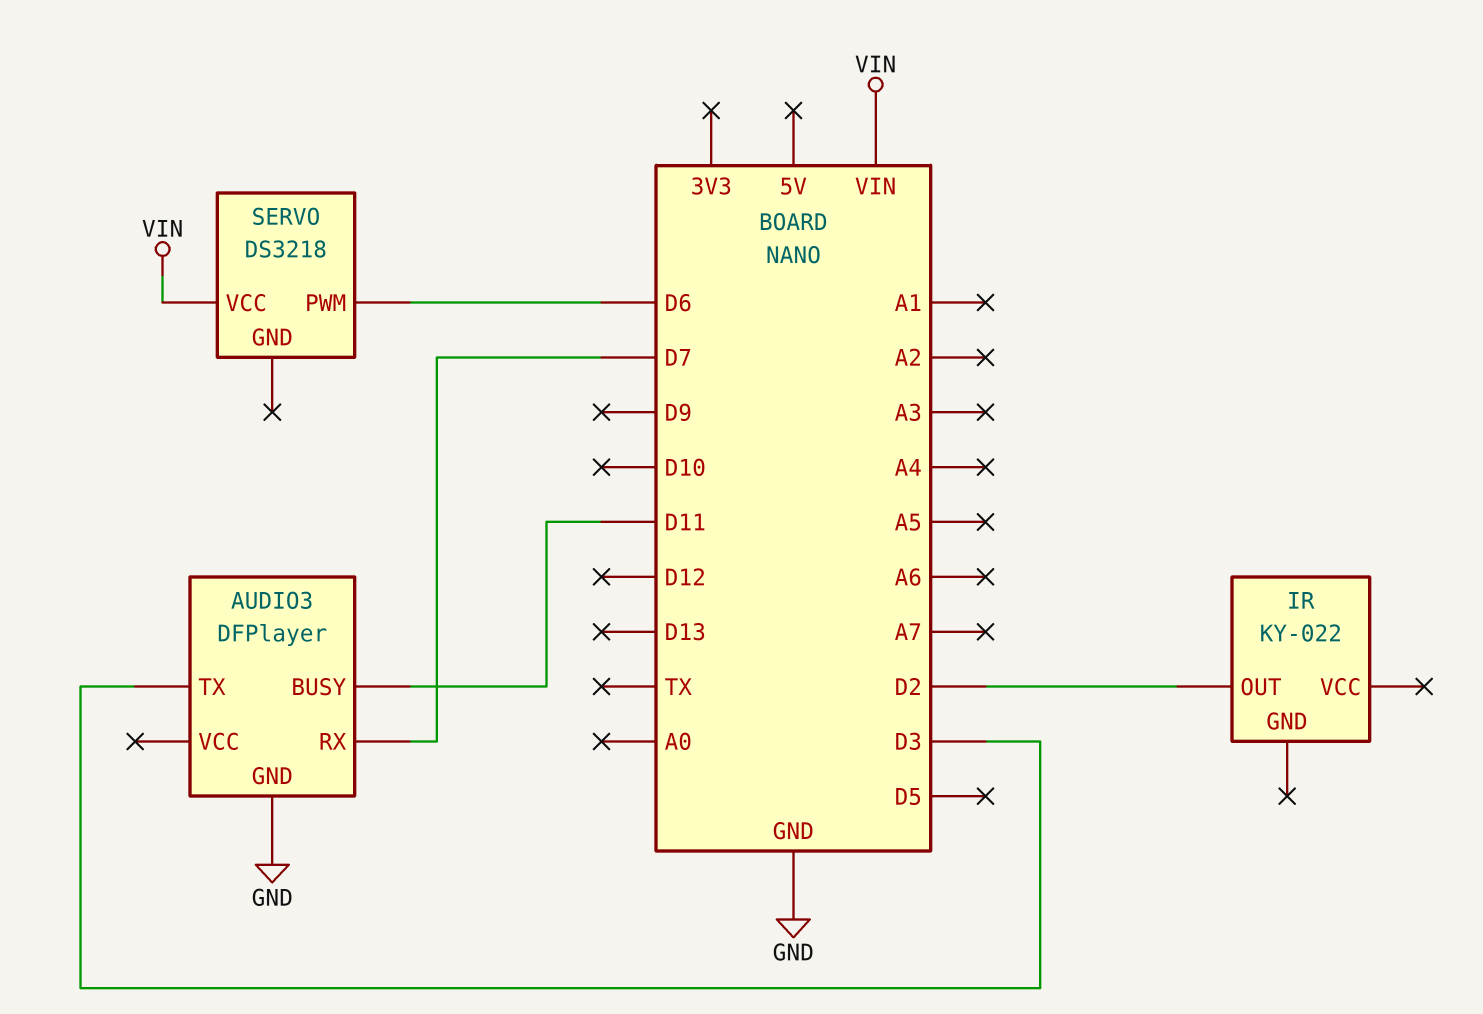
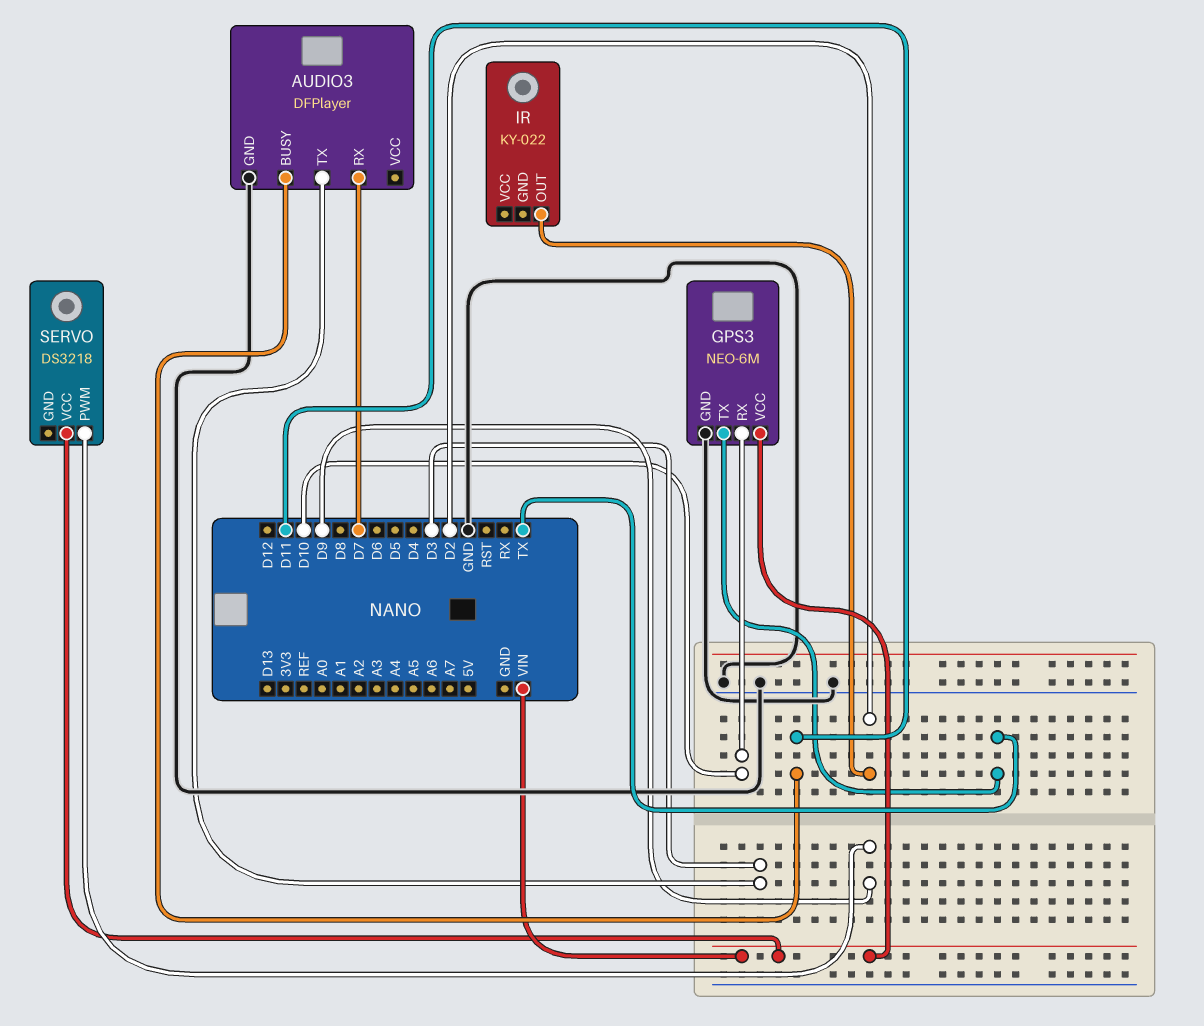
GPS3: none -> NEO-6M
GPS3 pin GND: none -> GND
GPS3 pin RX: none -> D10
GPS3 pin TX: none -> TX
GPS3 pin VCC: none -> VIN
SERVO pin PWM: D6 -> D9

